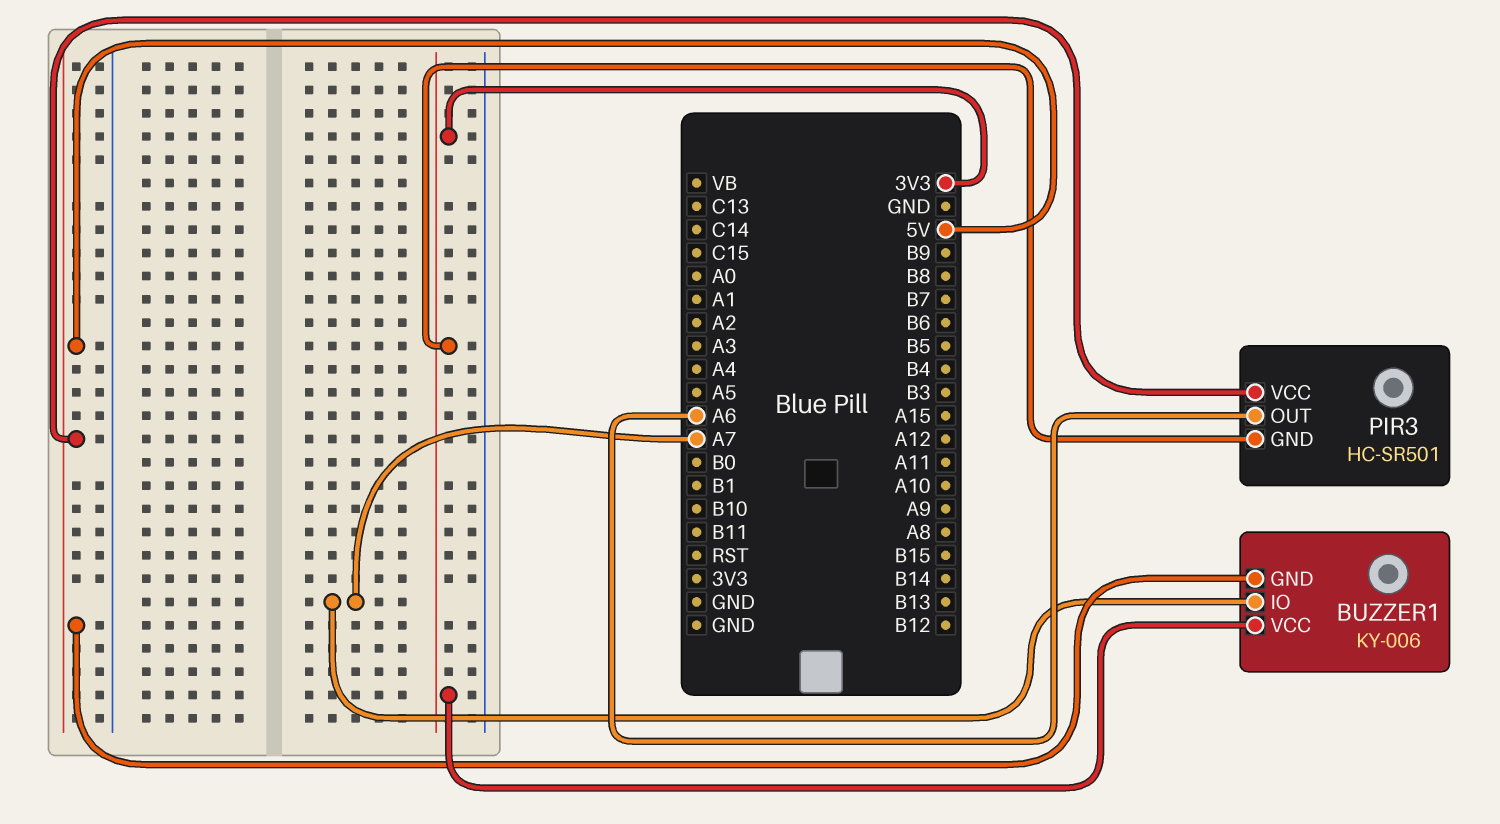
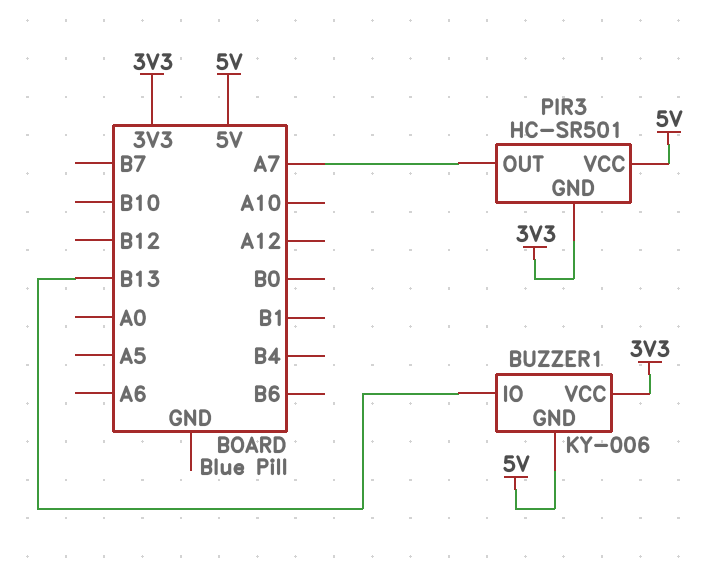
BUZZER1 pin IO: A7 -> B13
PIR3 pin OUT: A6 -> A7

